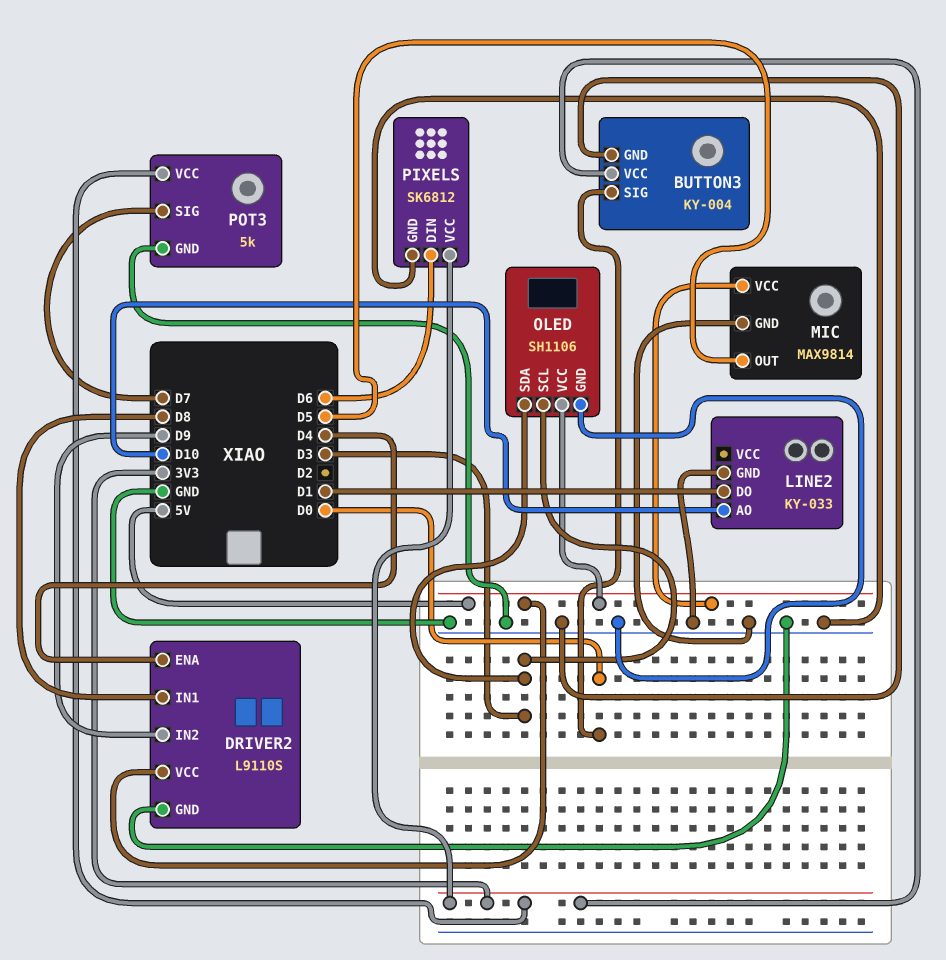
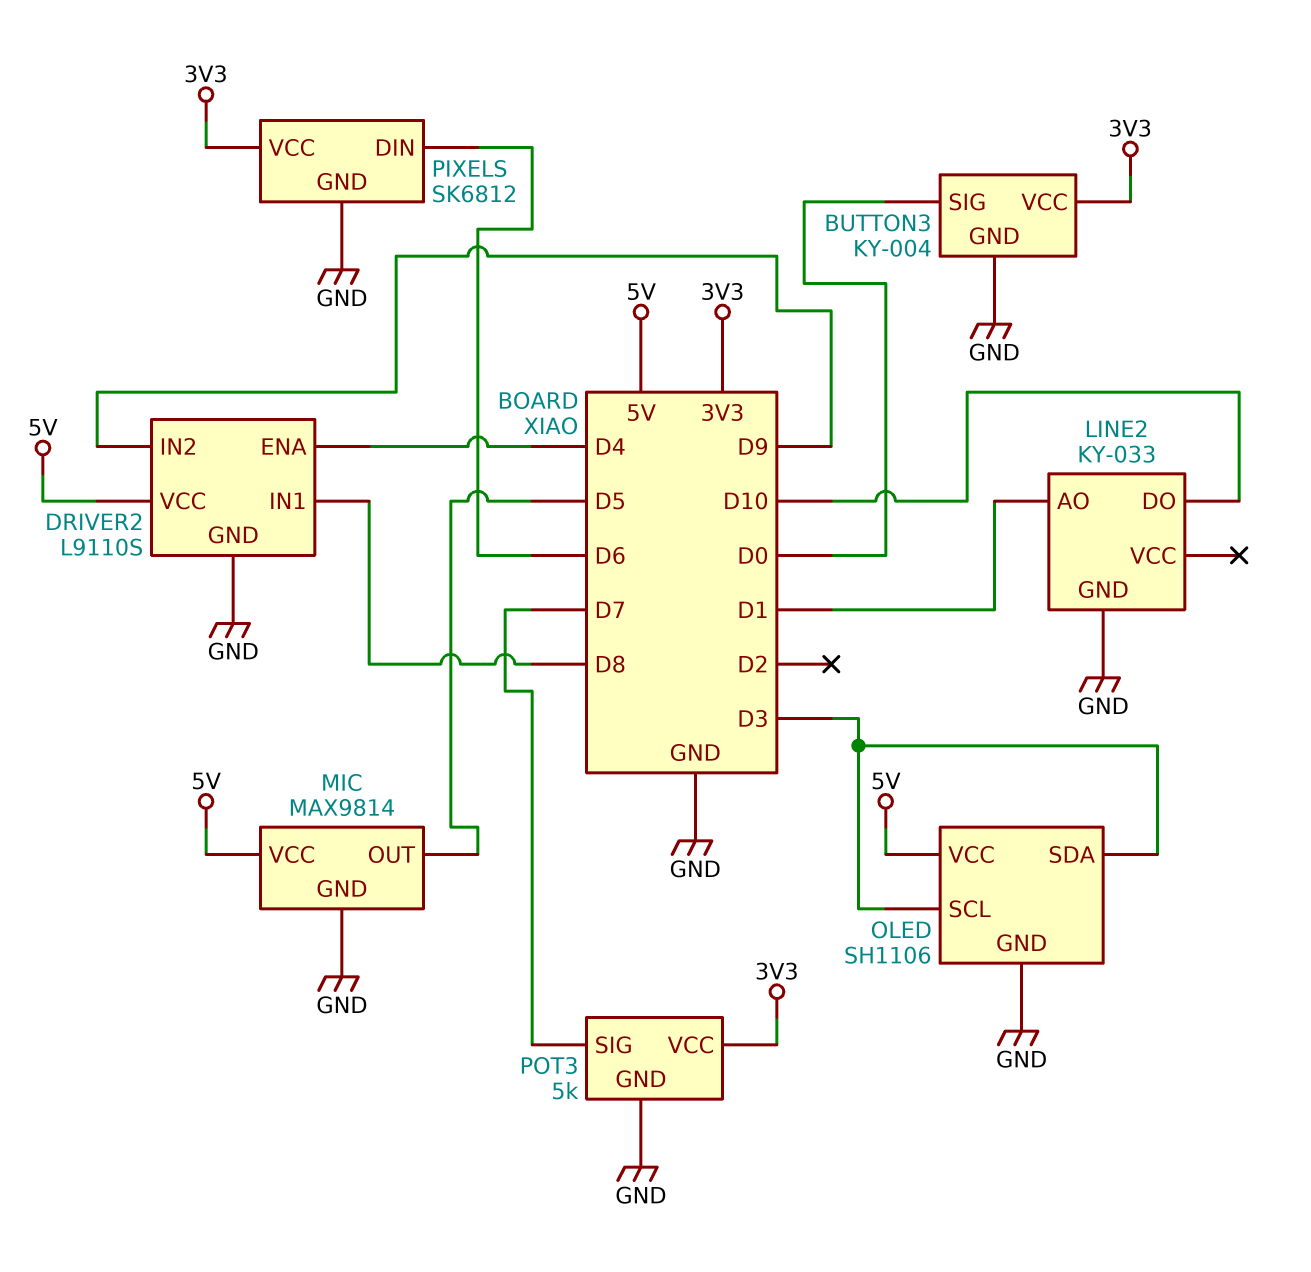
LINE2 pin AO: D10 -> D1
LINE2 pin DO: D1 -> D10

